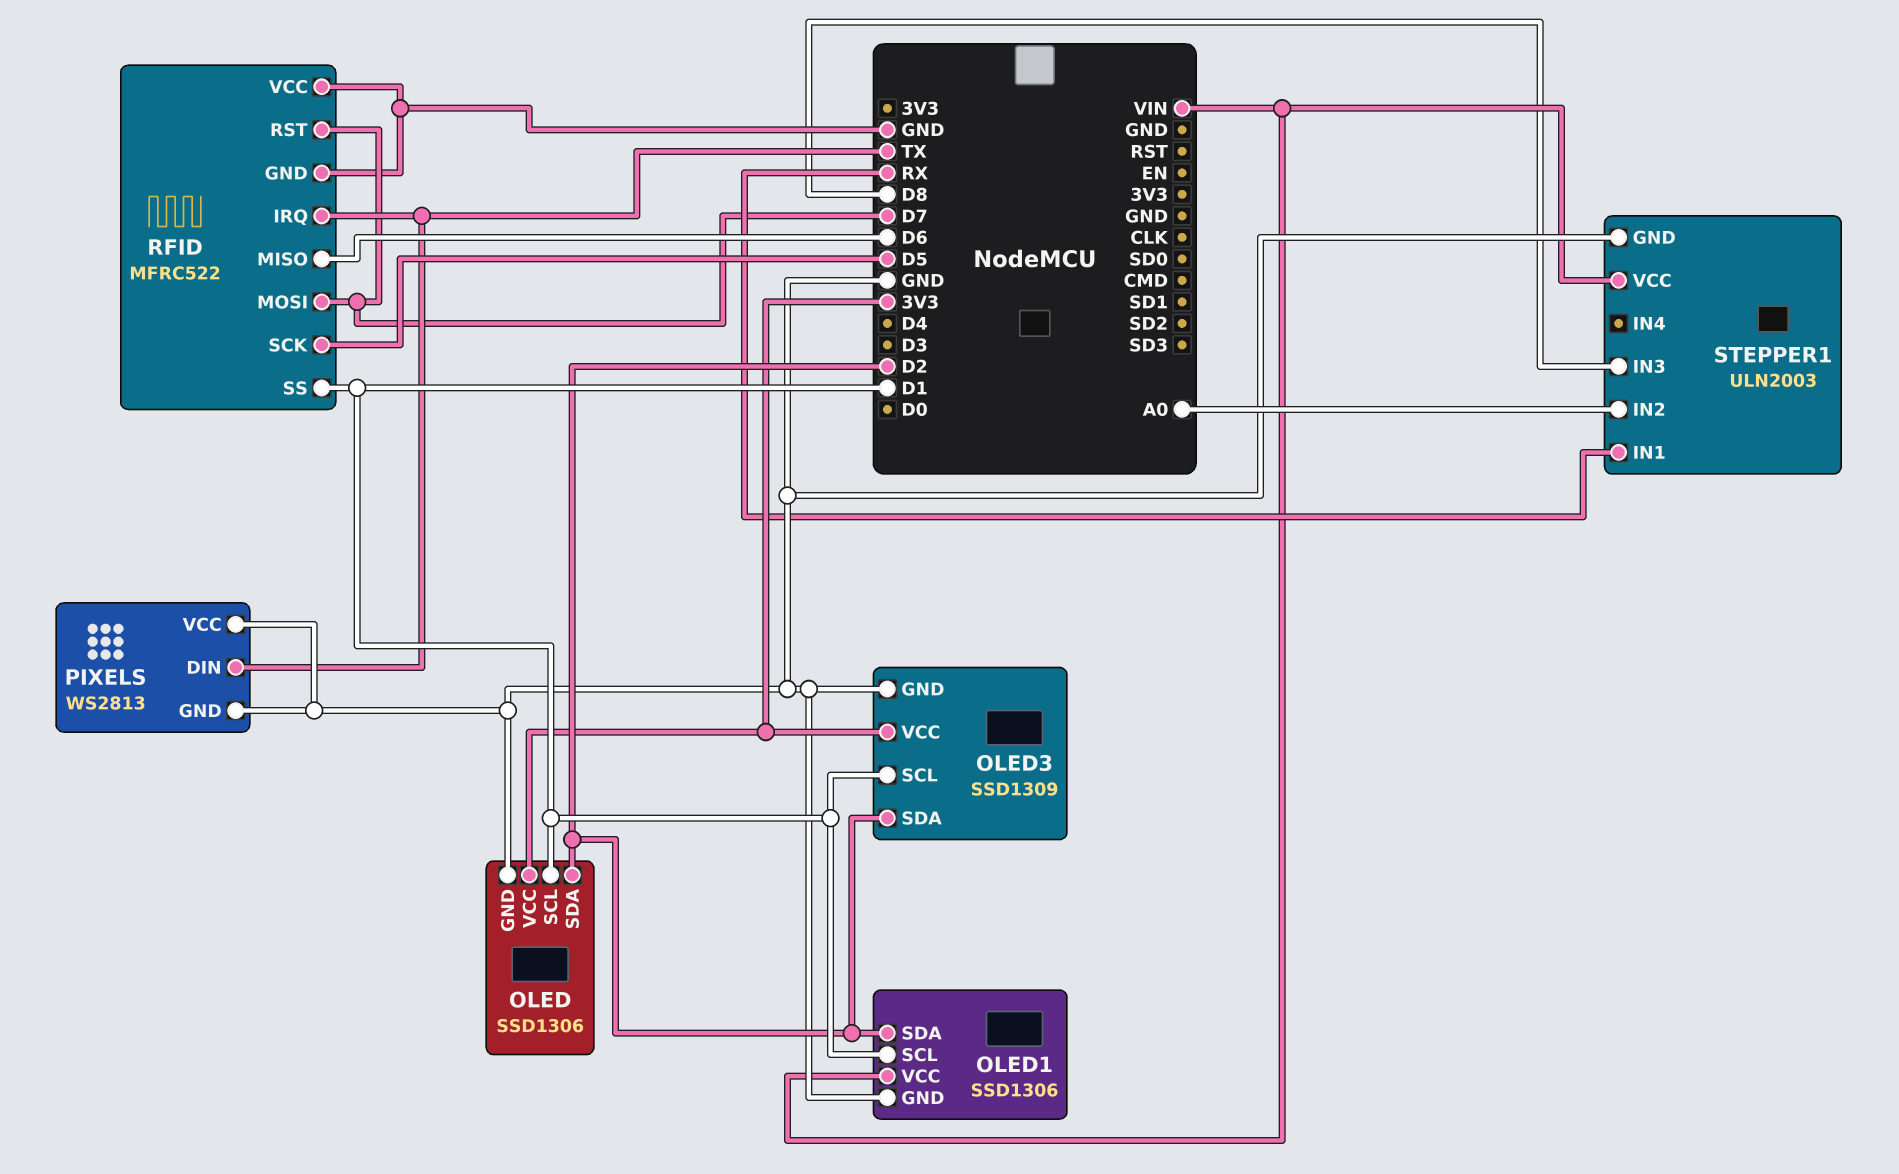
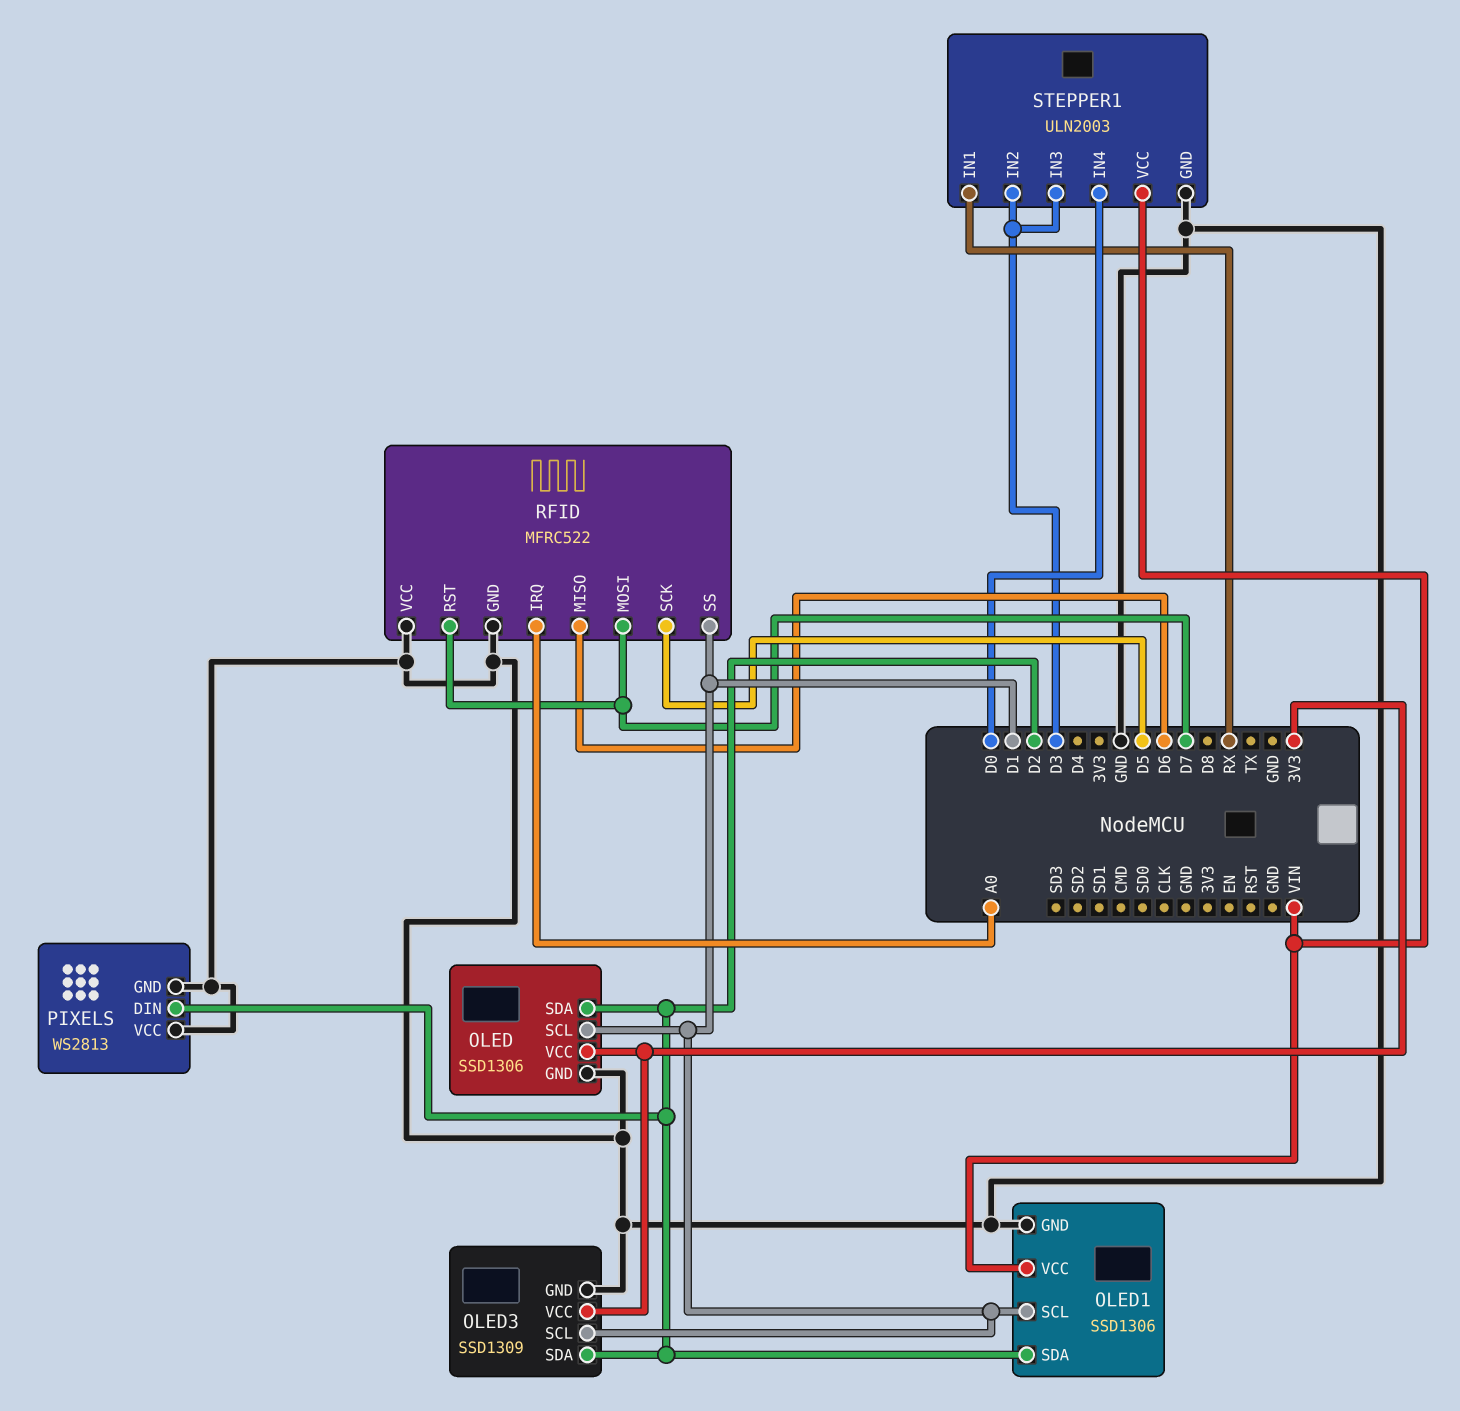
PIXELS pin DIN: TX -> D2
RFID pin IRQ: TX -> A0
STEPPER1 pin IN2: A0 -> D3
STEPPER1 pin IN3: D8 -> D3
STEPPER1 pin IN4: none -> D0

